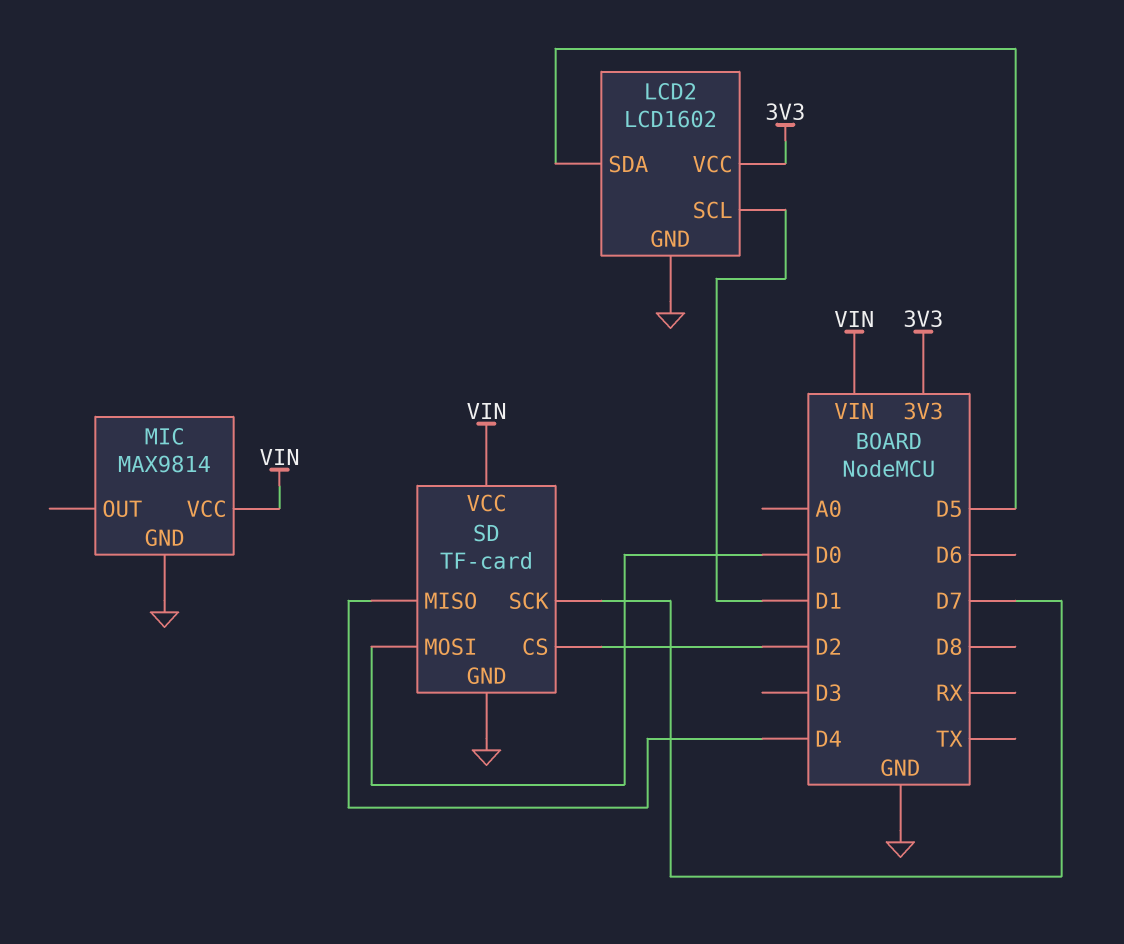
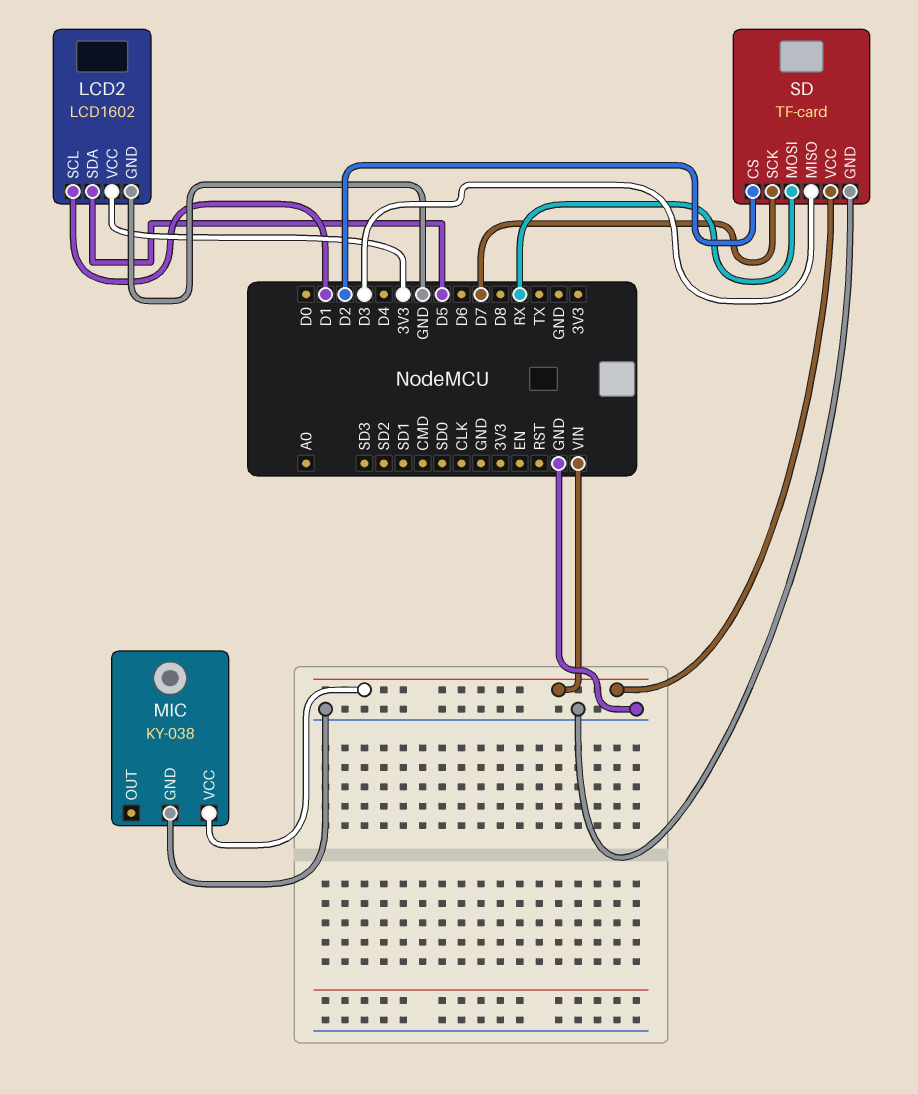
MIC: MAX9814 -> KY-038
SD pin MISO: D4 -> D3
SD pin MOSI: D0 -> RX

